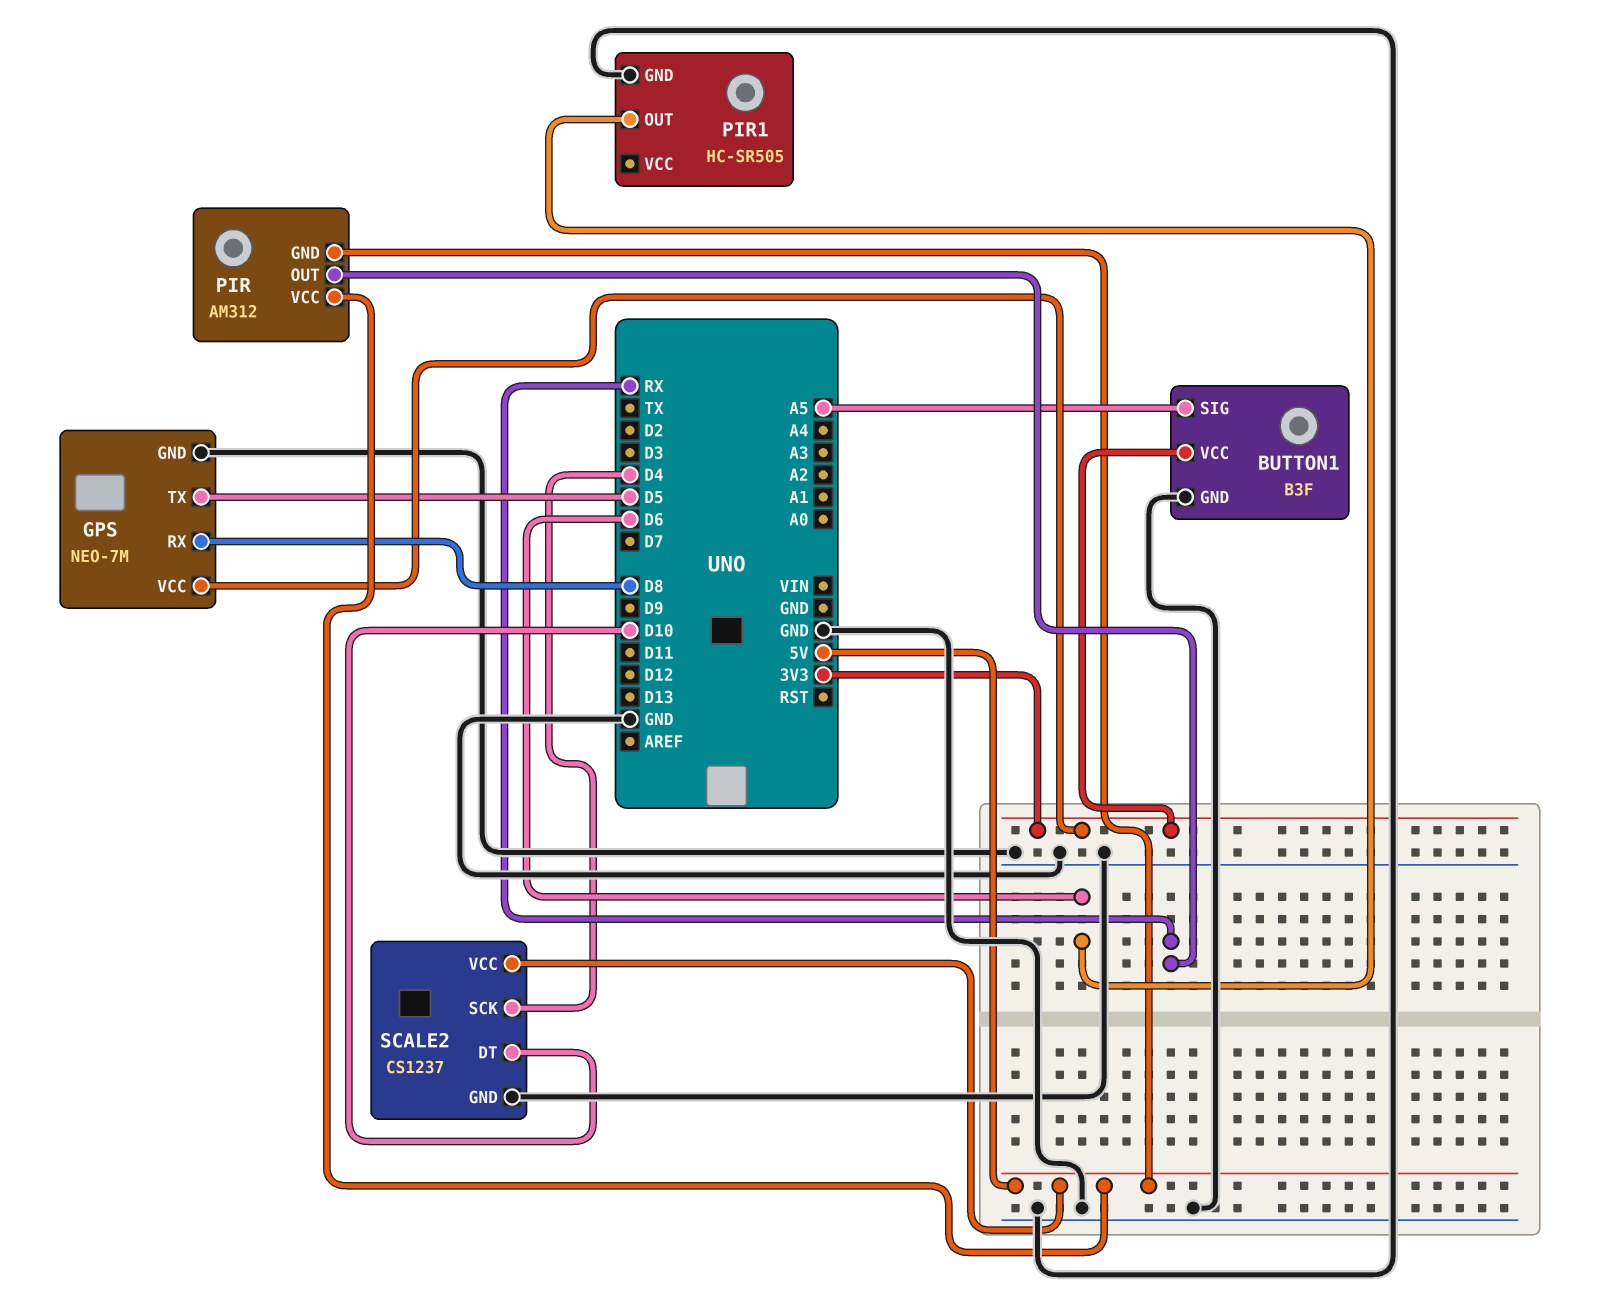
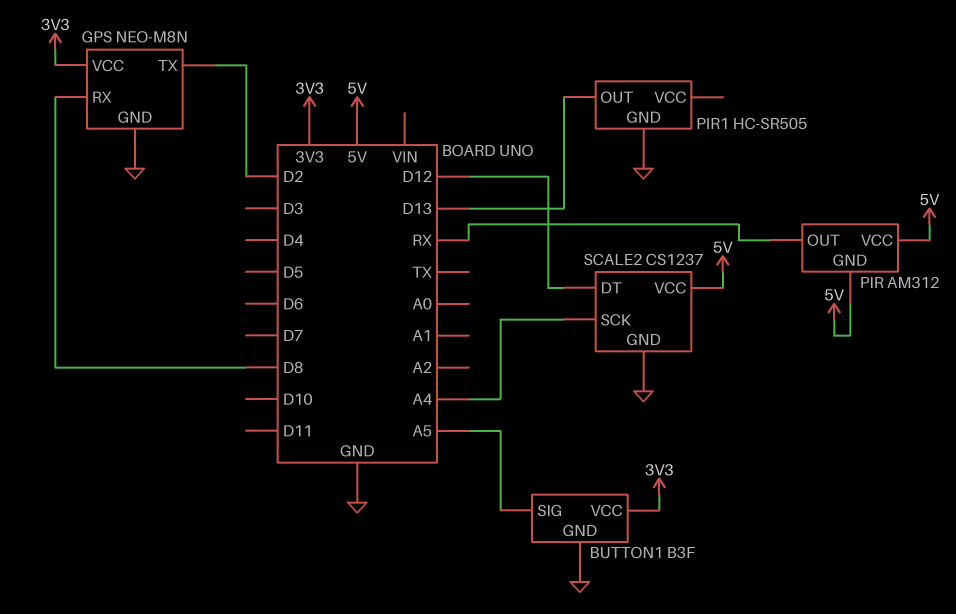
GPS: NEO-7M -> NEO-M8N
GPS pin TX: D5 -> D2
PIR1 pin OUT: D6 -> D13
SCALE2 pin DT: D10 -> D12
SCALE2 pin SCK: D4 -> A4

